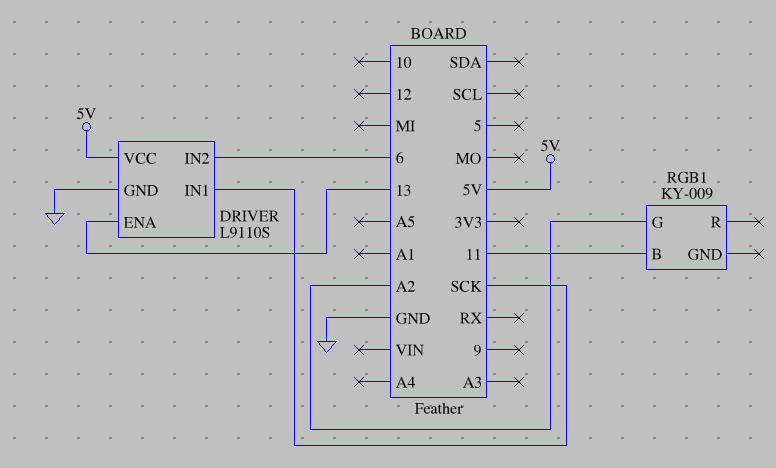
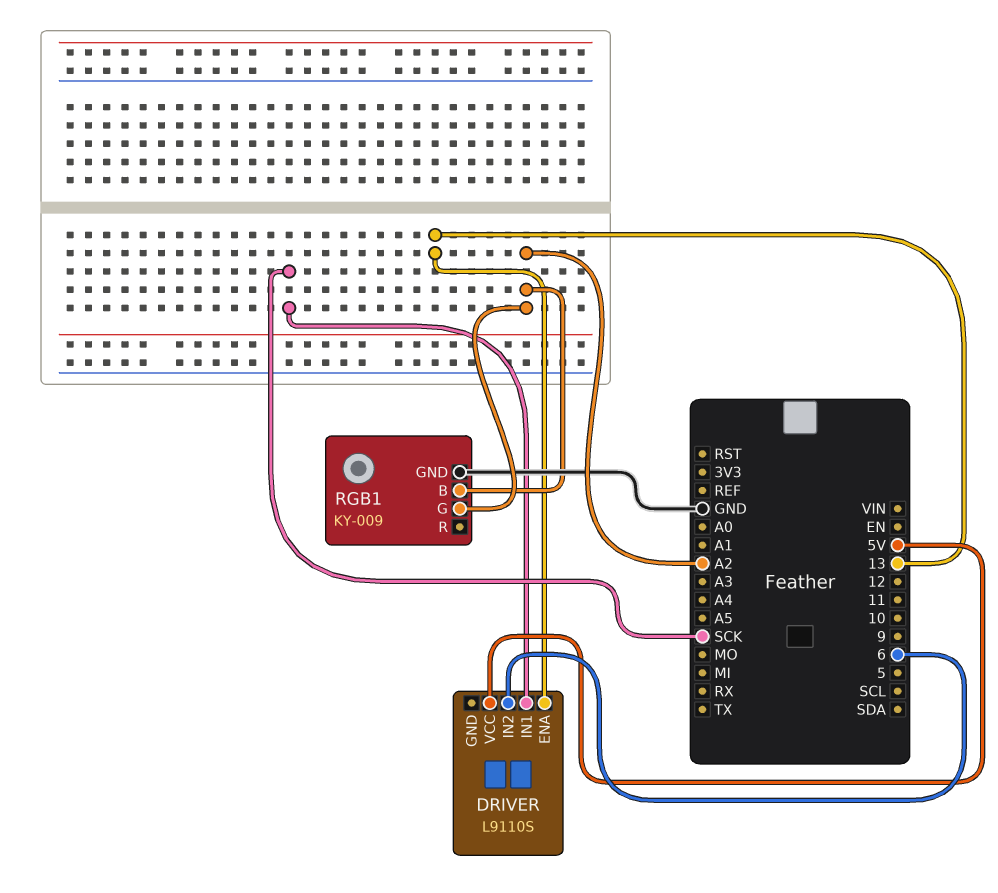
DRIVER pin GND: GND -> none
RGB1 pin B: 11 -> A2
RGB1 pin GND: none -> GND

